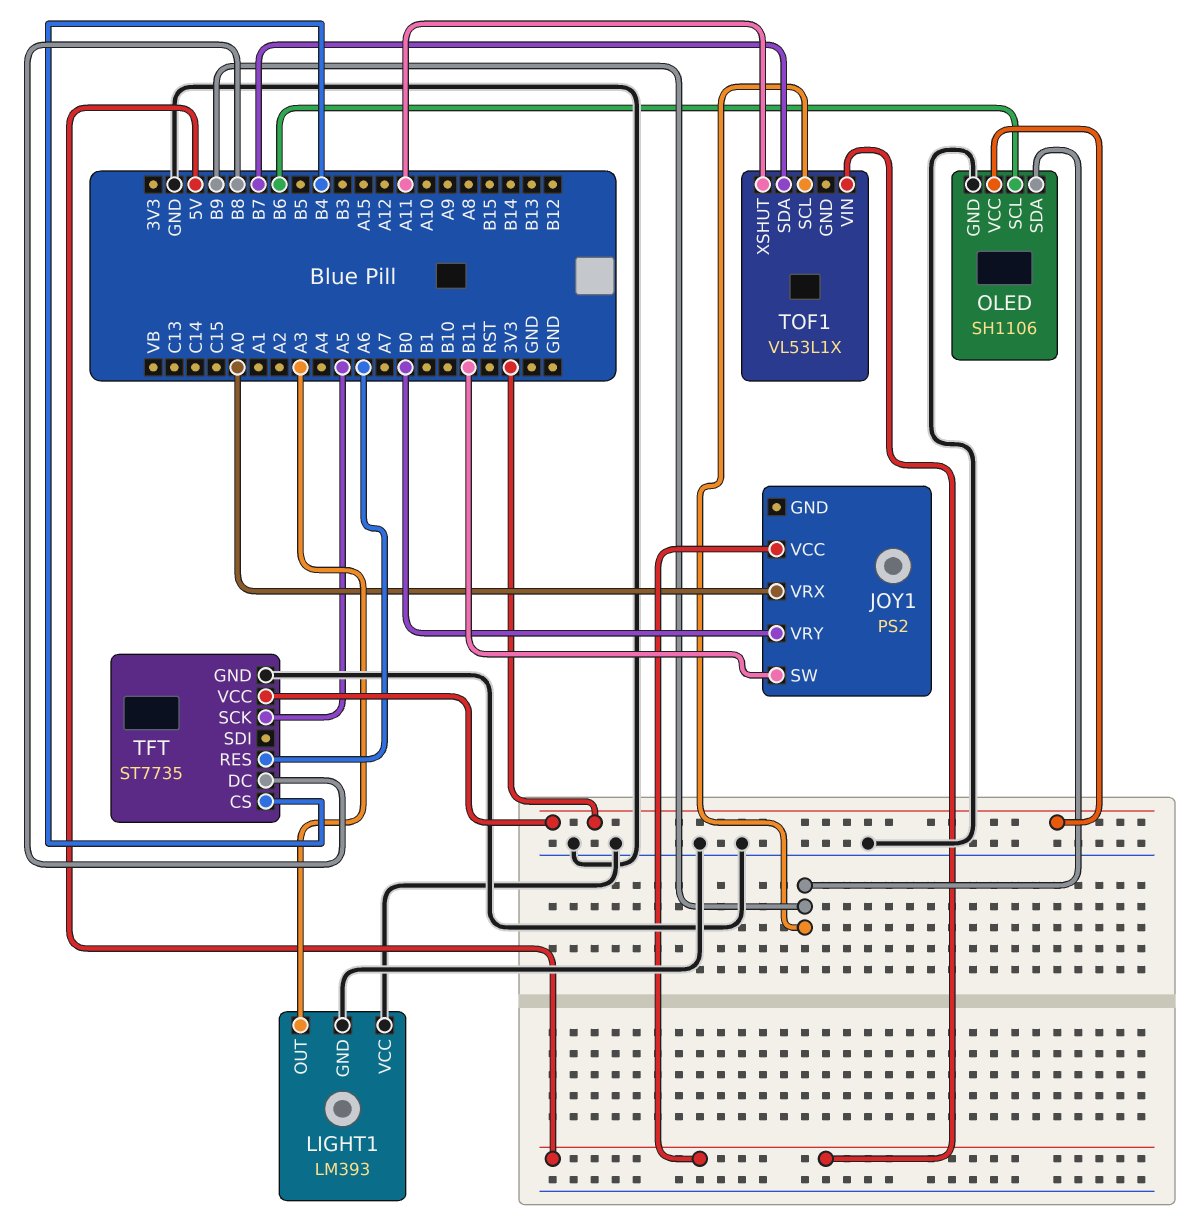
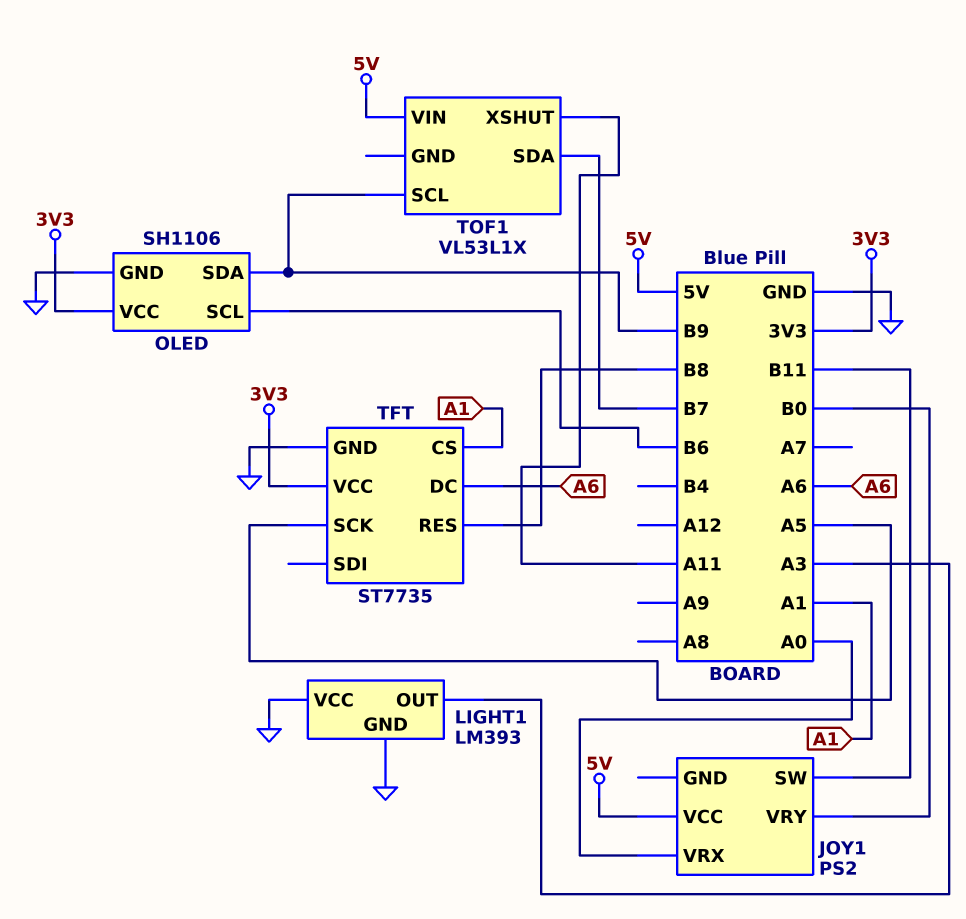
TFT pin CS: B4 -> A1
TFT pin DC: B8 -> A6
TFT pin RES: A6 -> B8

